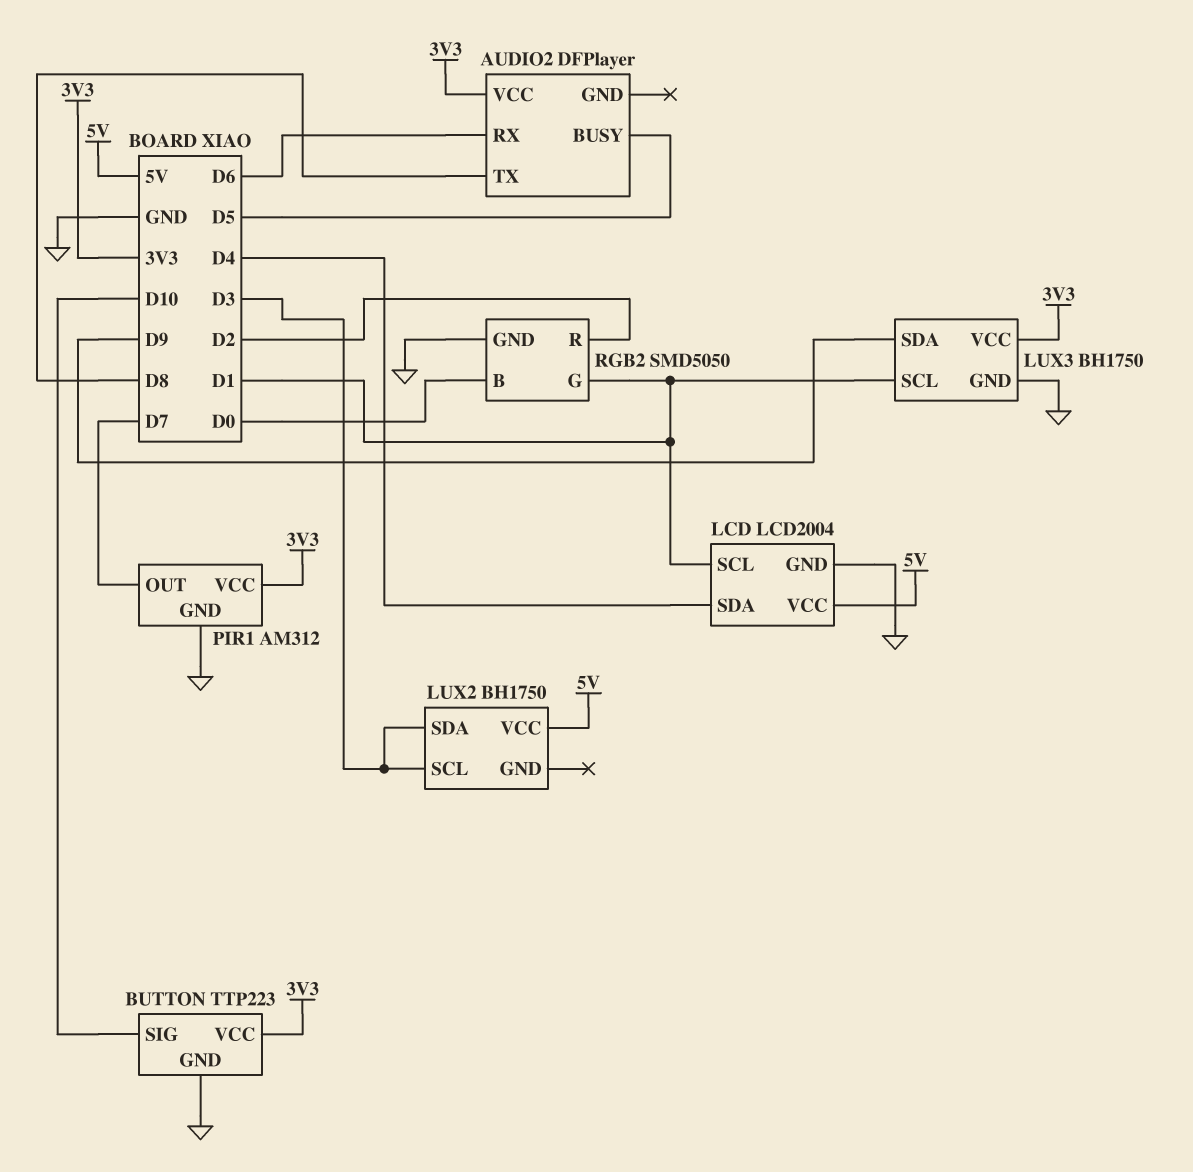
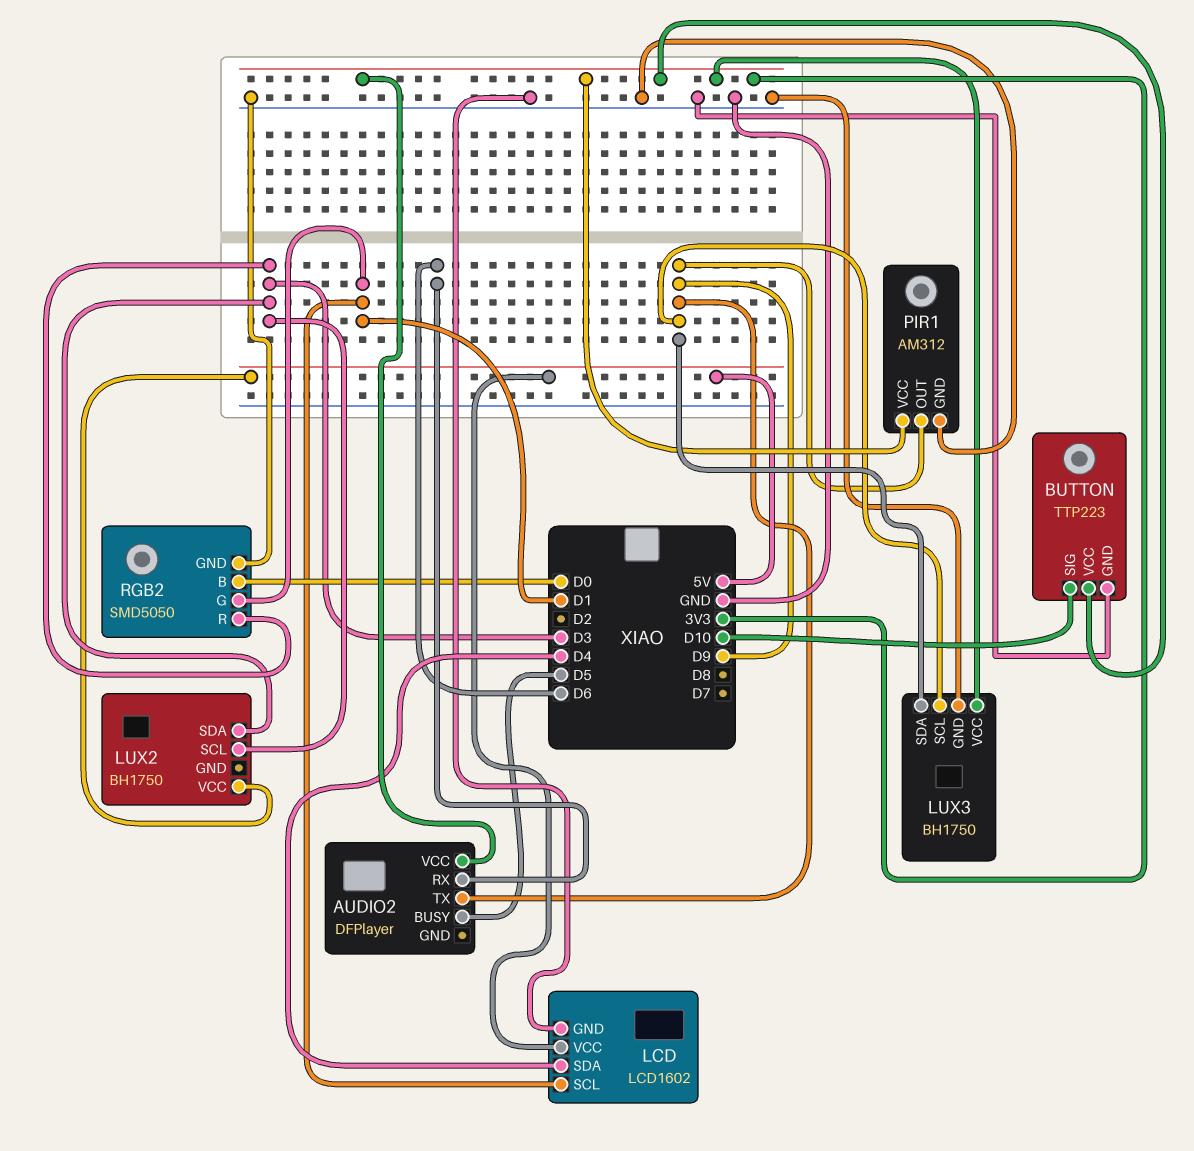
AUDIO2 pin TX: D8 -> D9
LCD: LCD2004 -> LCD1602
LUX3 pin SCL: D1 -> D9
PIR1 pin OUT: D7 -> D9
RGB2 pin R: D2 -> D3

